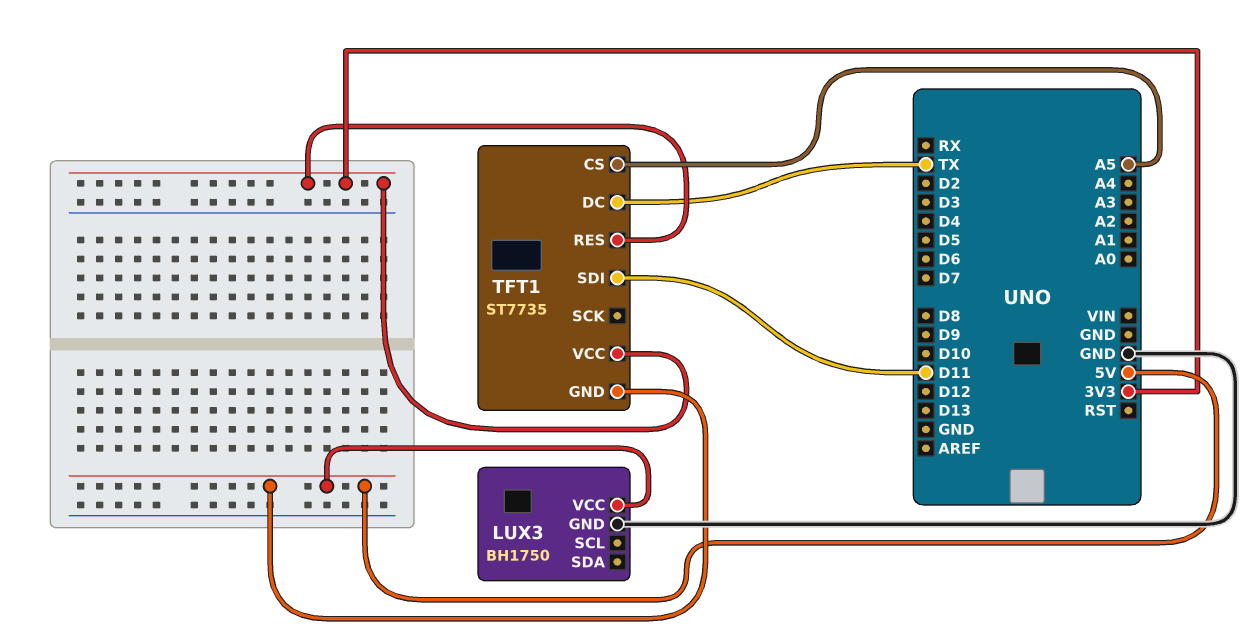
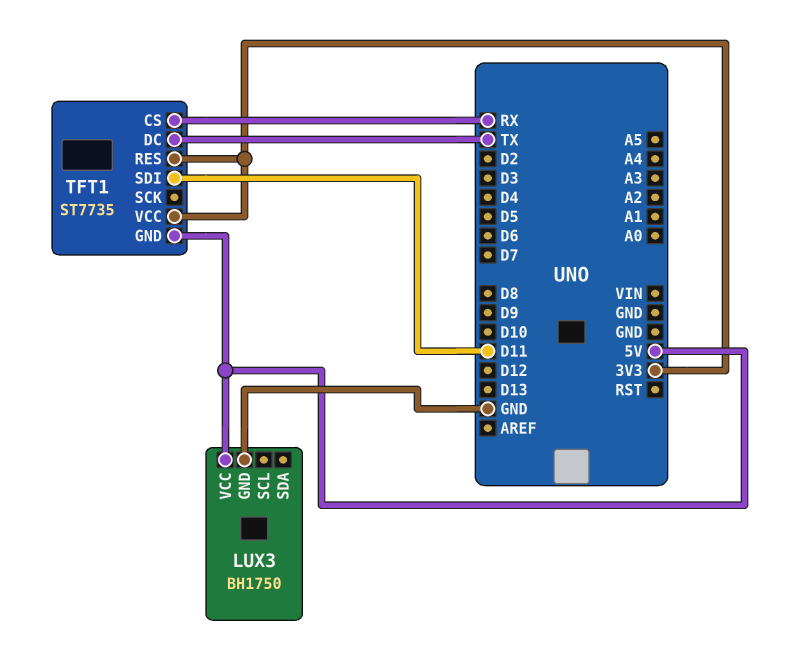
TFT1 pin CS: A5 -> RX

